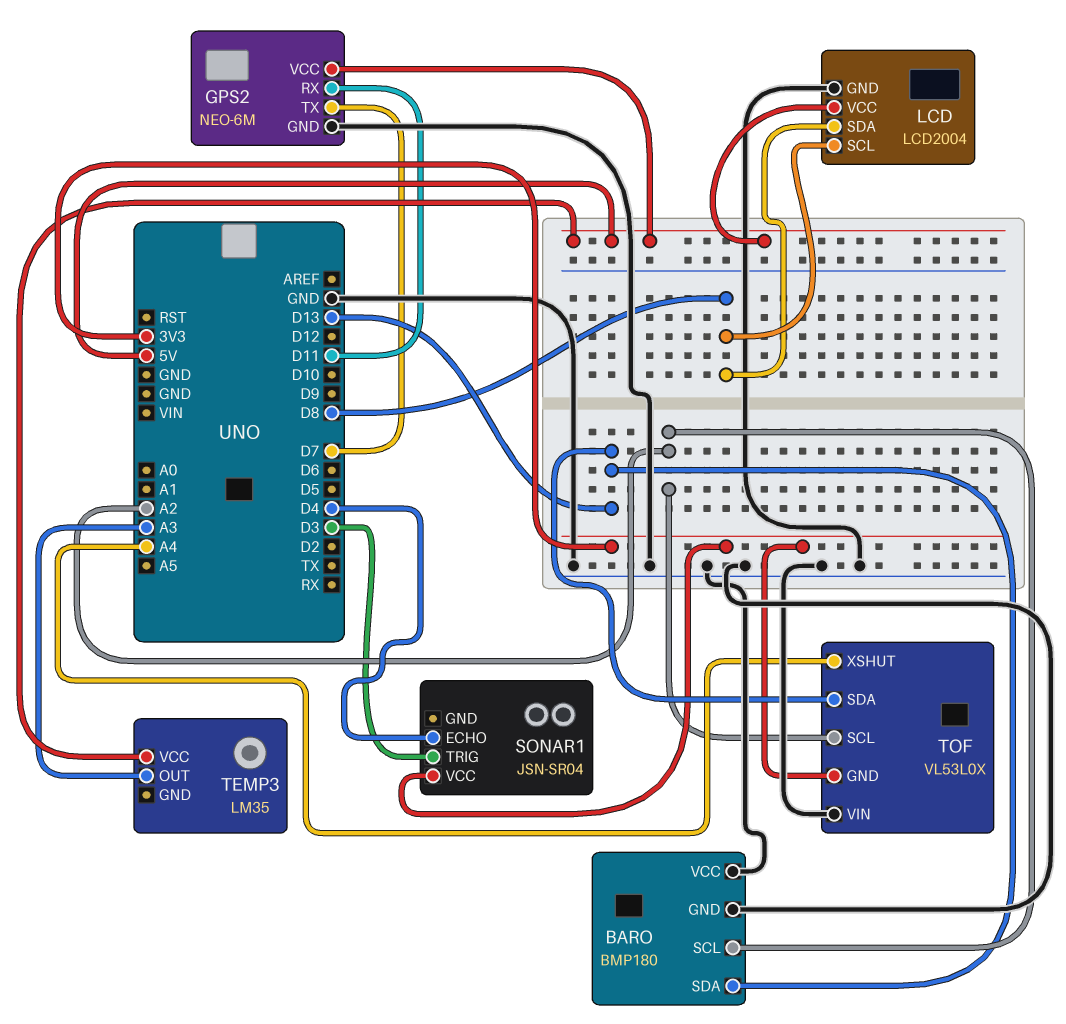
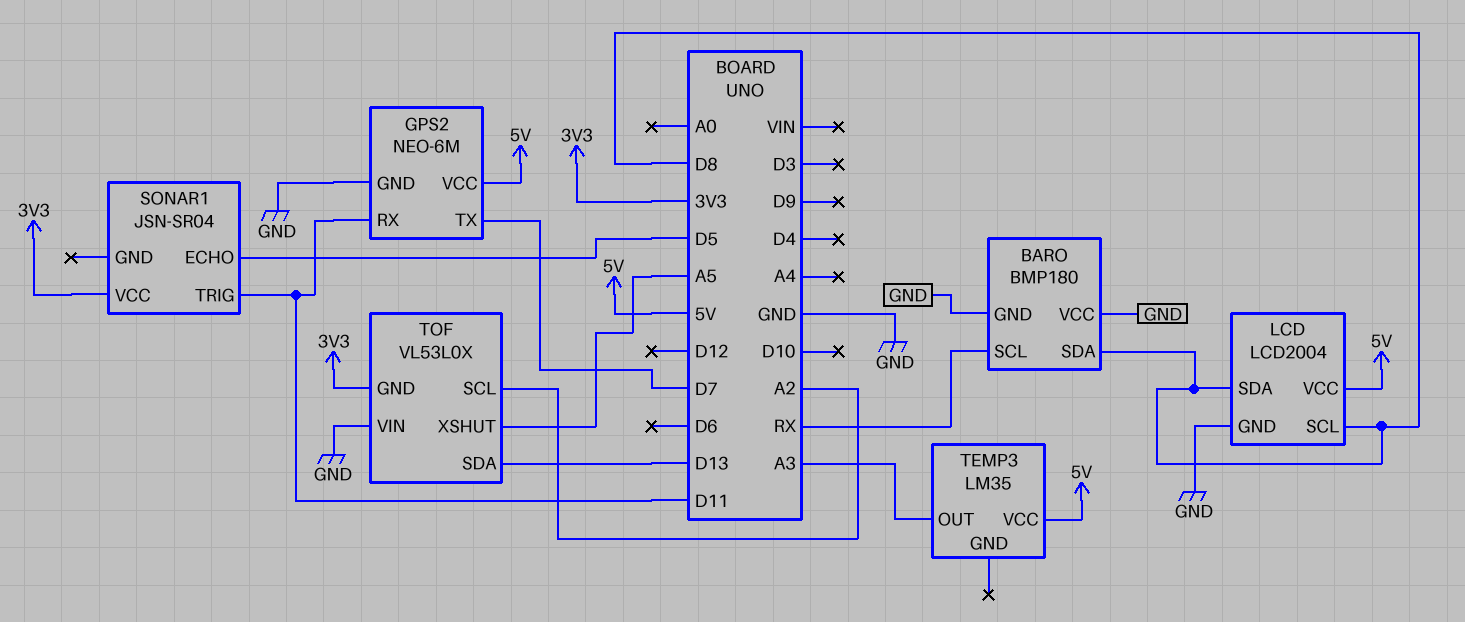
BARO pin SCL: A2 -> RX
BARO pin SDA: D13 -> D8
SONAR1 pin ECHO: D4 -> D5
SONAR1 pin TRIG: D3 -> D11
TOF pin XSHUT: A4 -> A5

